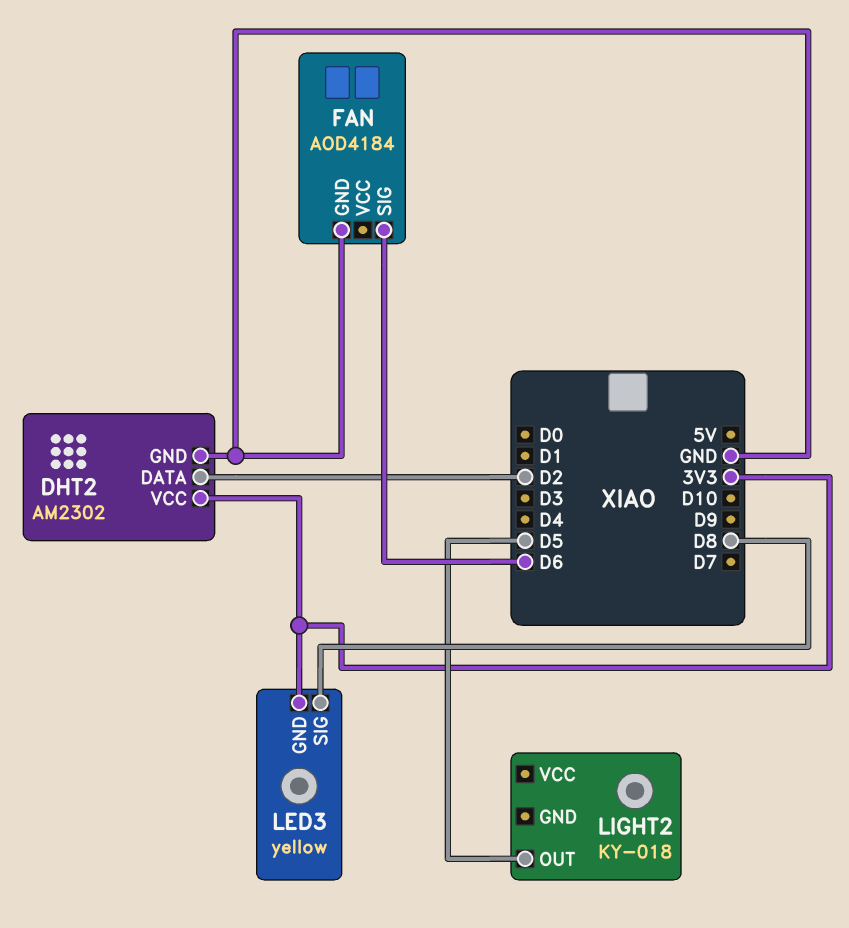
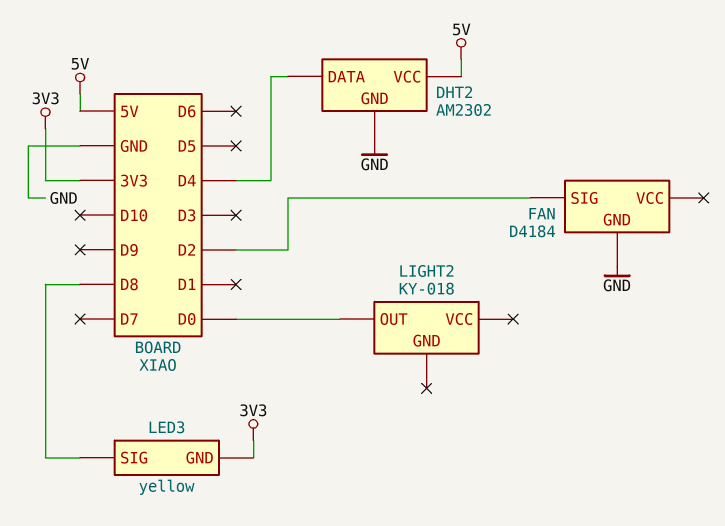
DHT2 pin DATA: D2 -> D4
DHT2 pin VCC: 3V3 -> 5V
FAN: AOD4184 -> D4184
FAN pin SIG: D6 -> D2
LIGHT2 pin OUT: D5 -> D0

